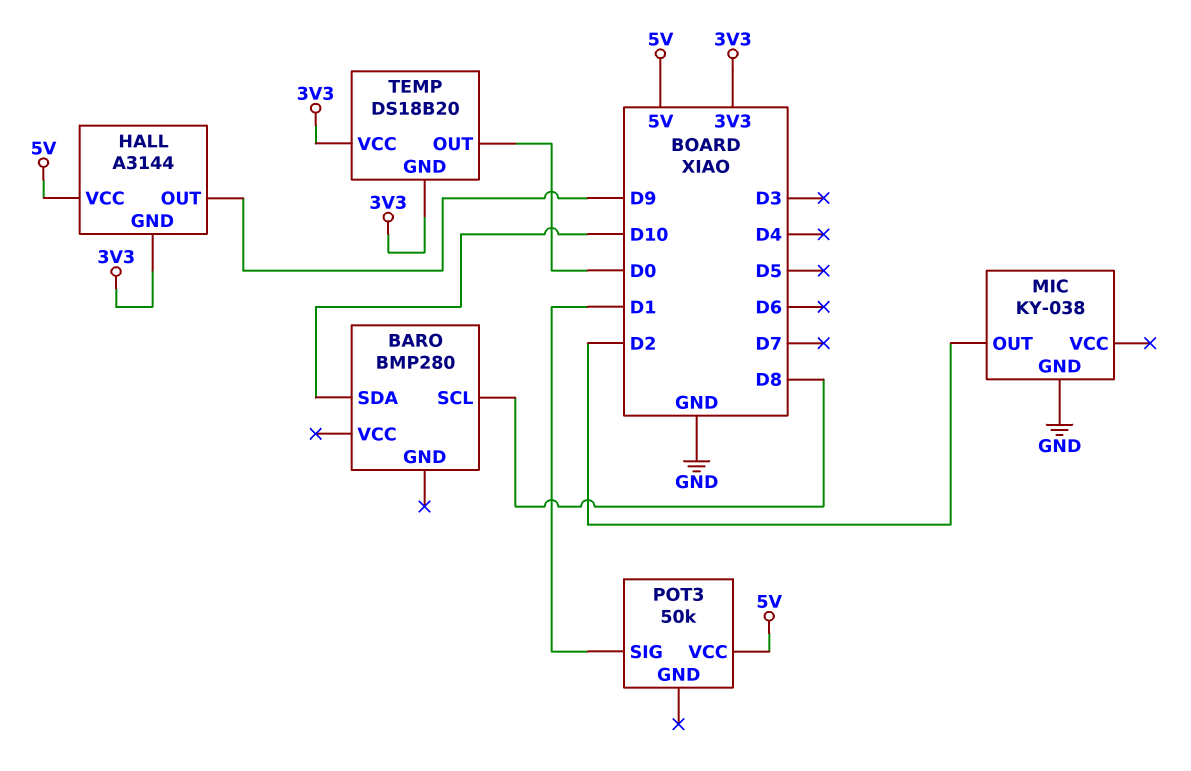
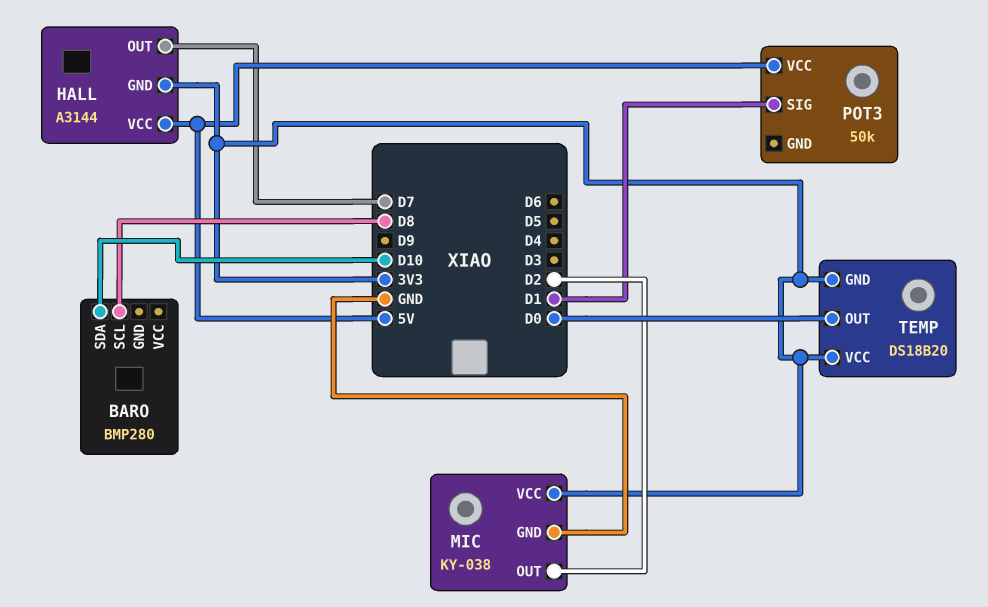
HALL pin OUT: D9 -> D7
MIC pin VCC: none -> 3V3

